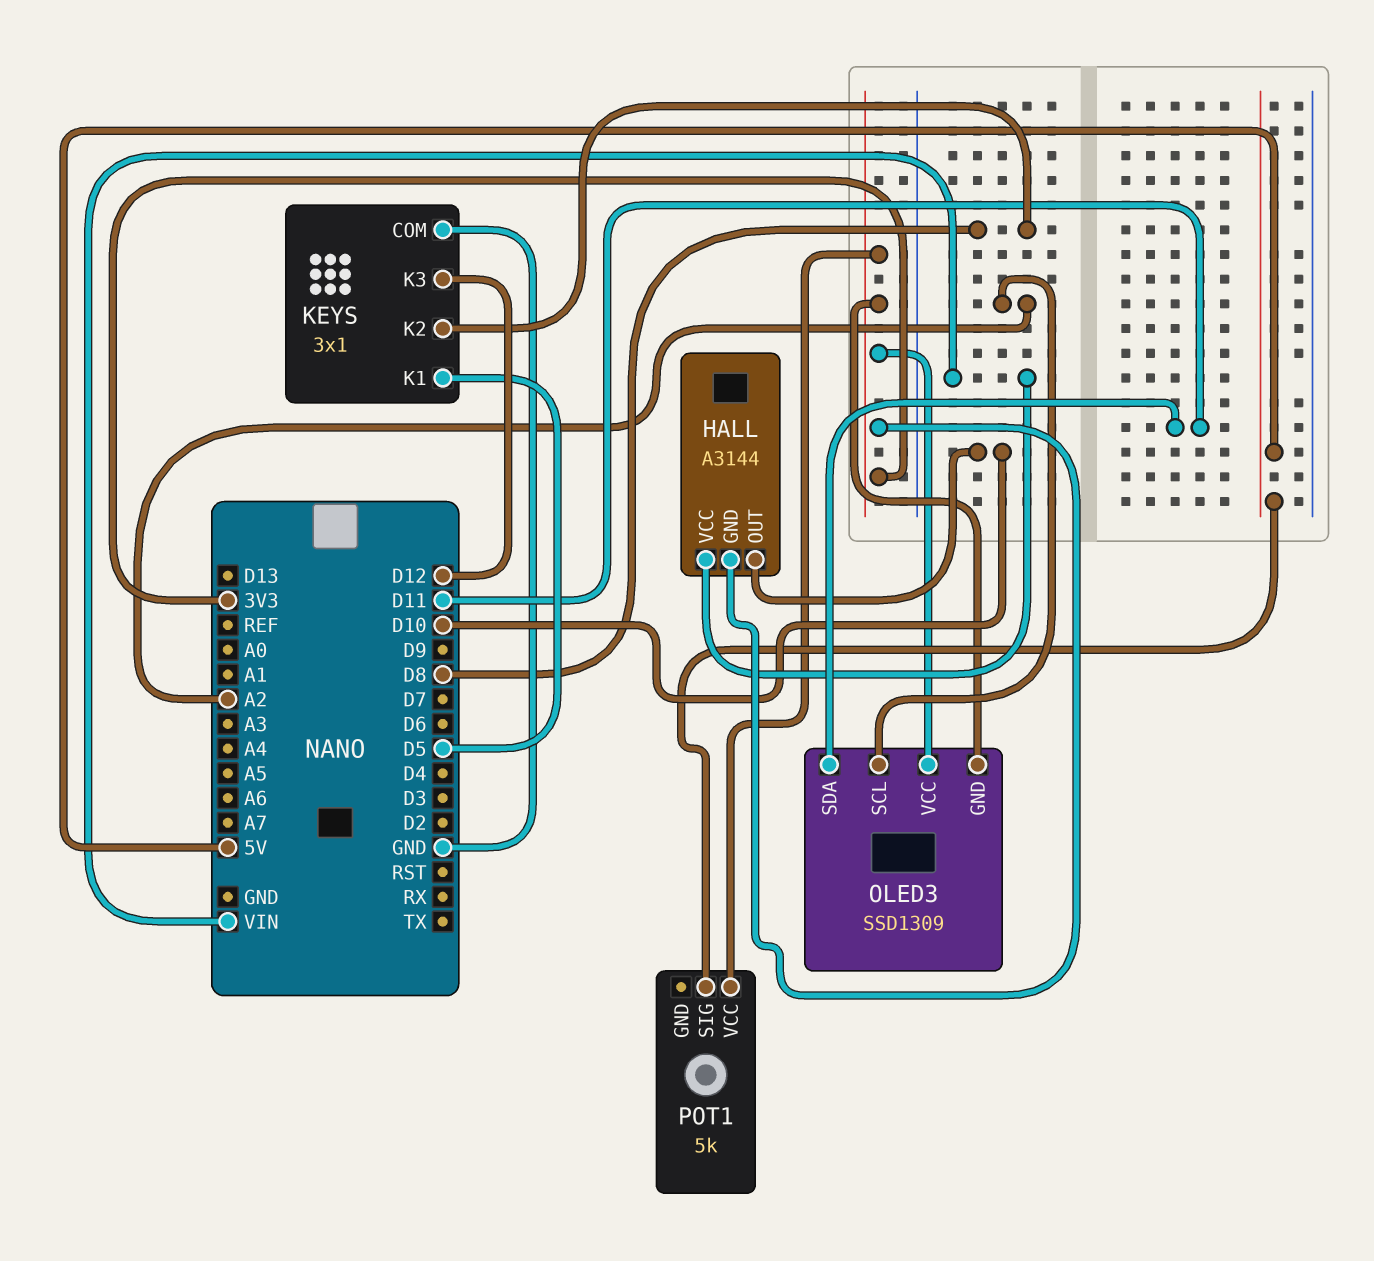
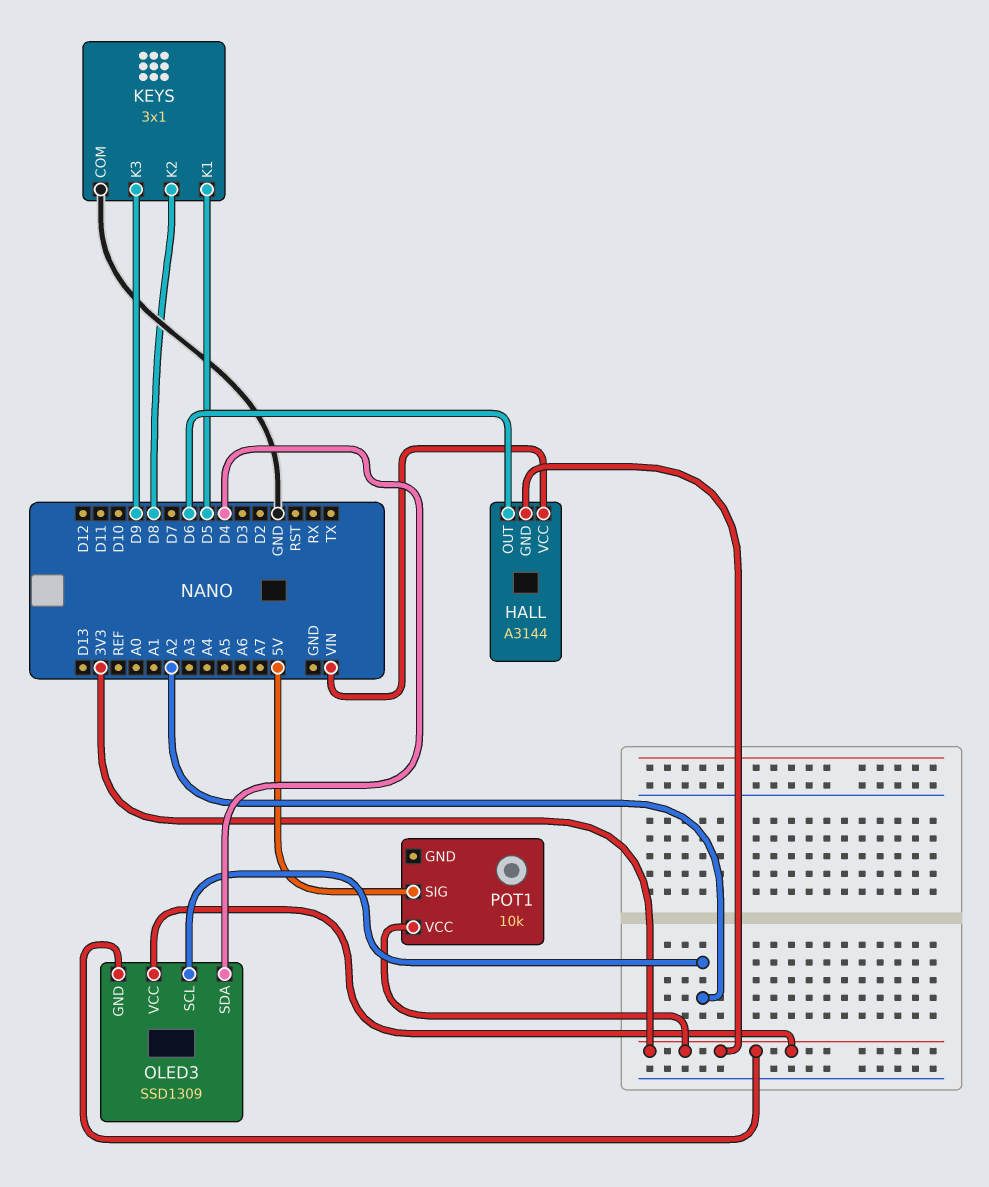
HALL pin OUT: D10 -> D6
KEYS pin K3: D12 -> D9
OLED3 pin SDA: D11 -> D4
POT1: 5k -> 10k

